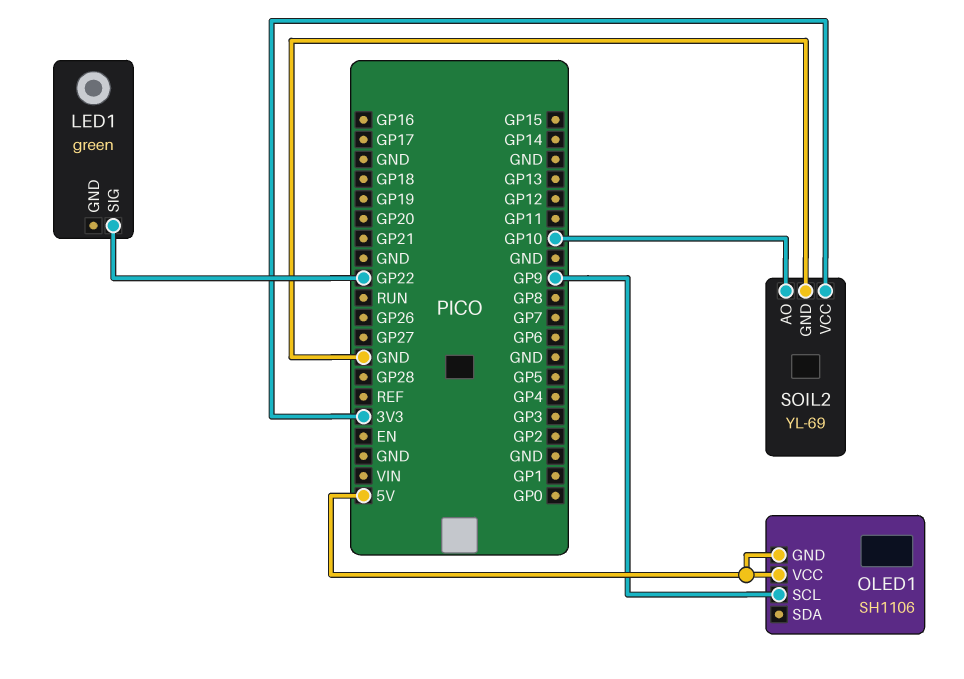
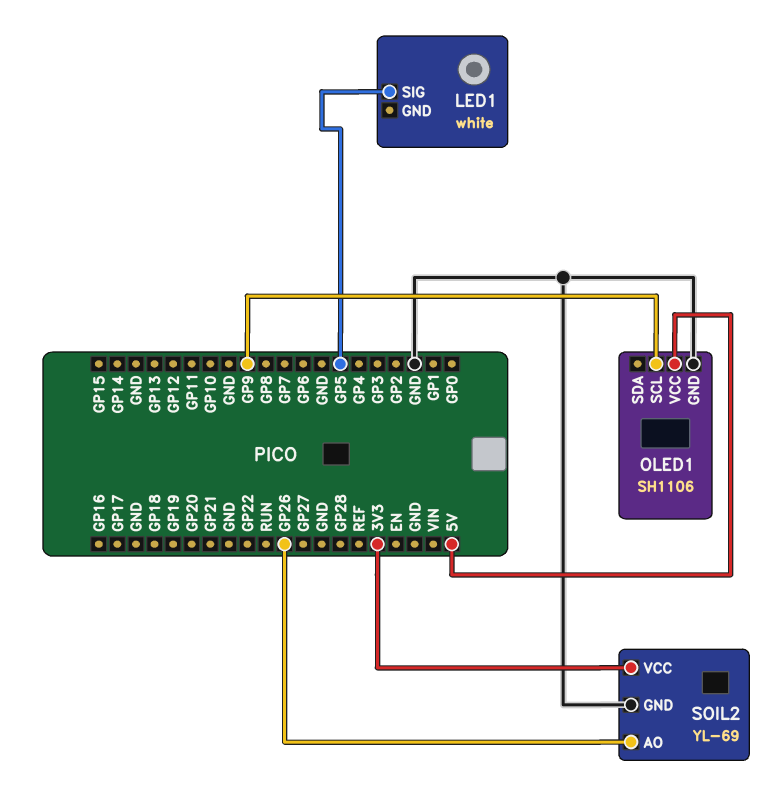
LED1: green -> white
LED1 pin SIG: GP22 -> GP5
OLED1 pin GND: 5V -> GND
SOIL2 pin AO: GP10 -> GP26

